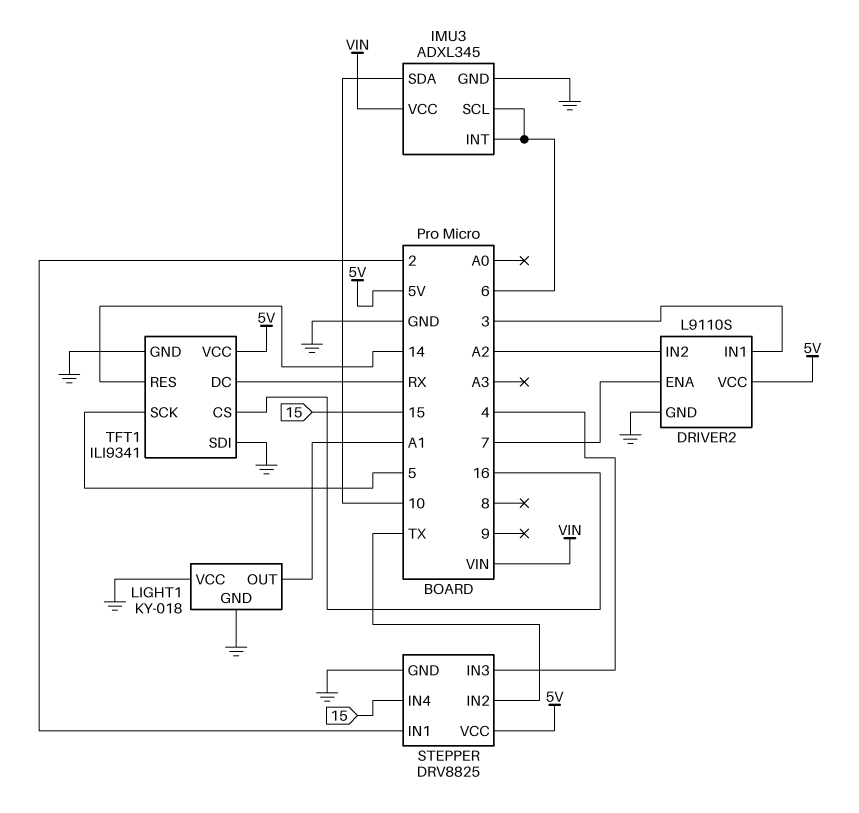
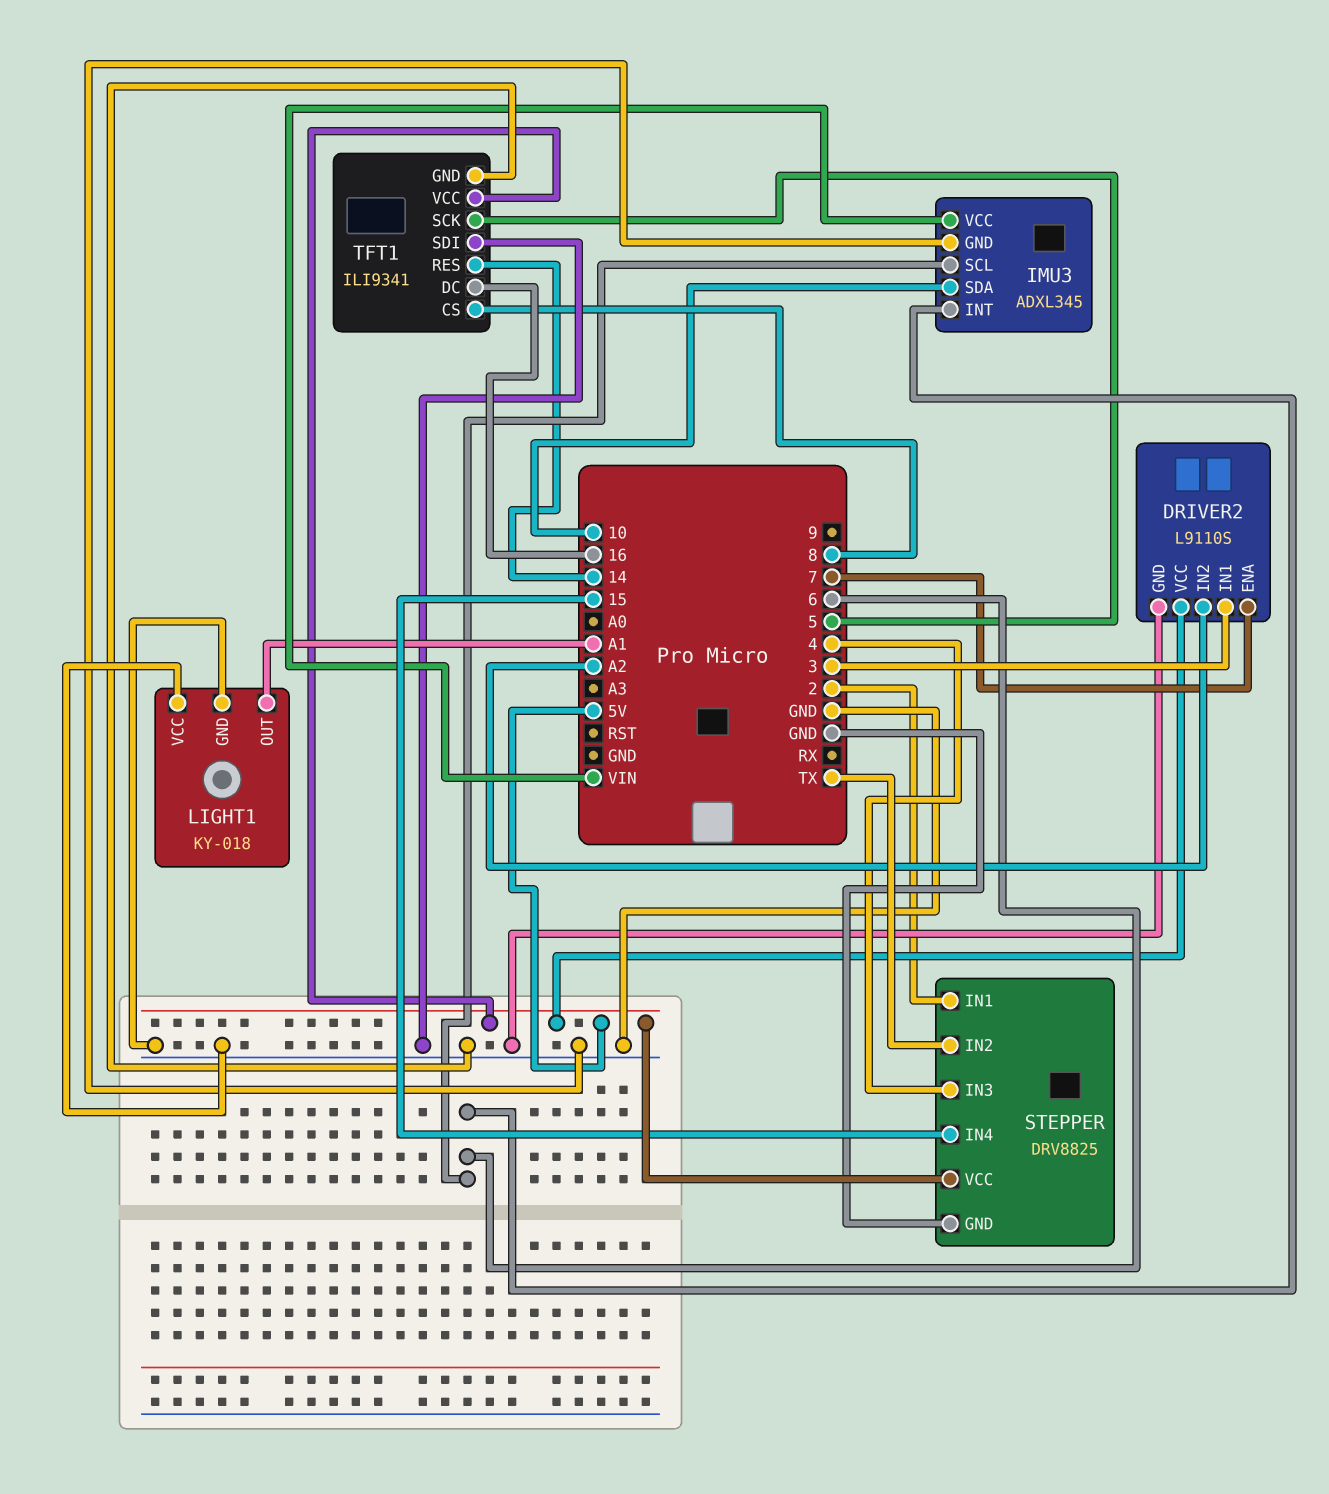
TFT1 pin CS: 16 -> 8
TFT1 pin DC: RX -> 16

